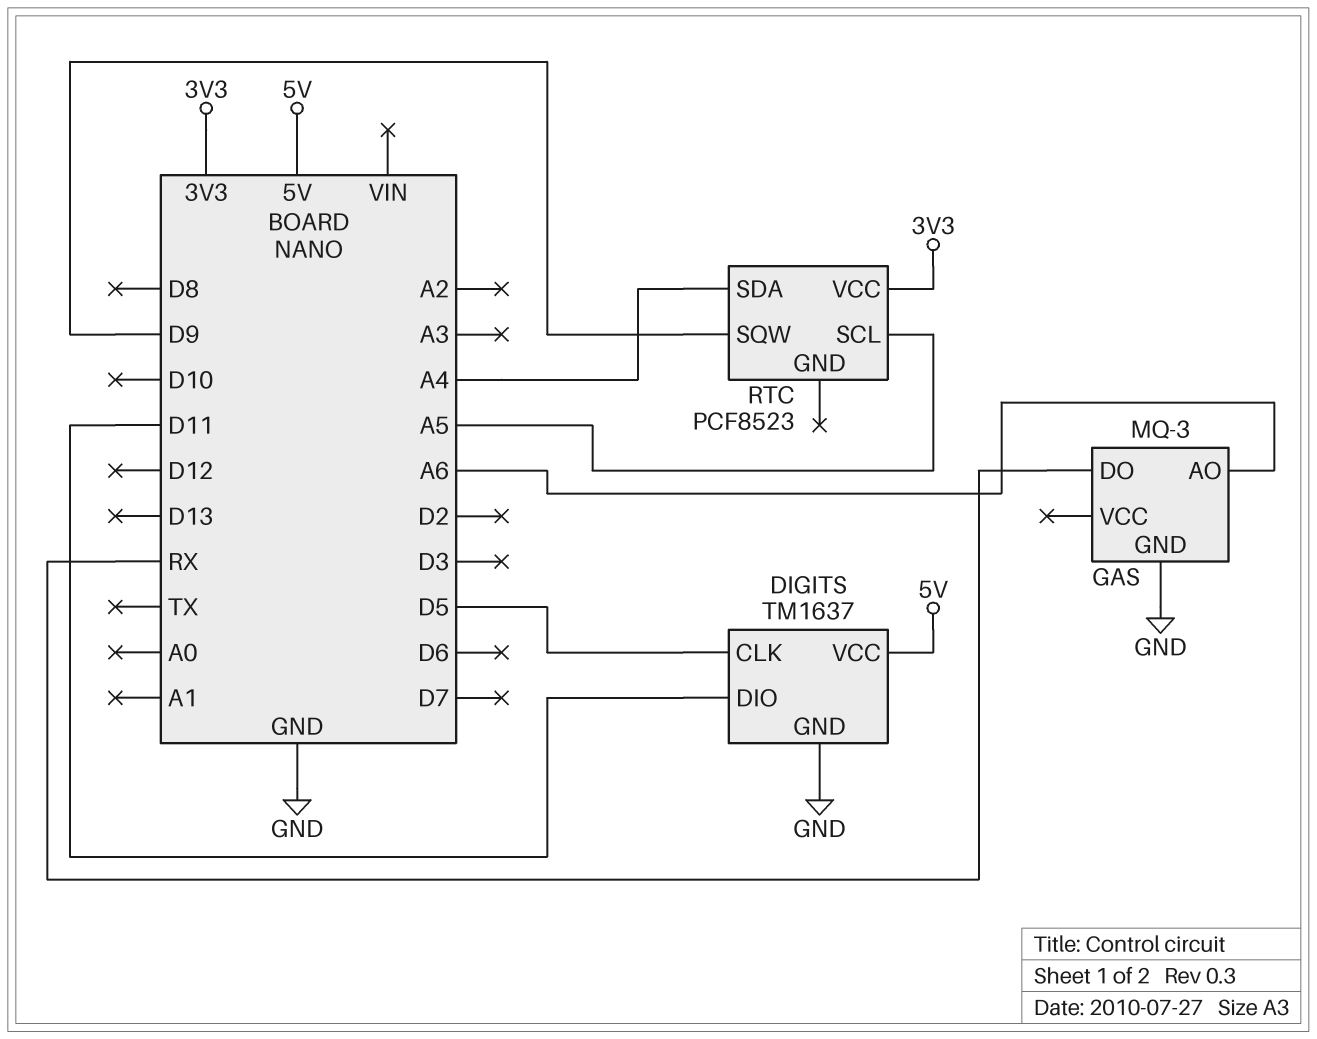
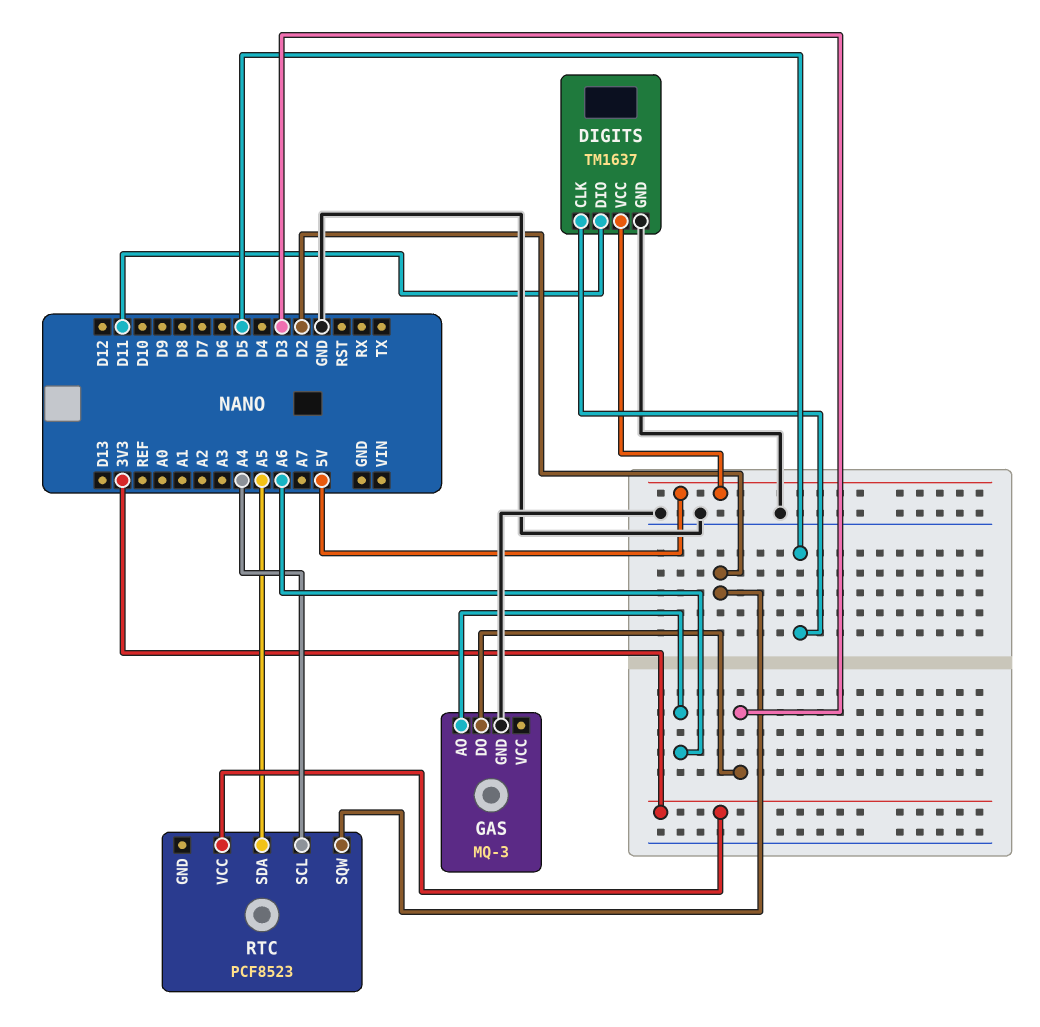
GAS pin DO: RX -> D3
RTC pin SCL: A5 -> A4
RTC pin SDA: A4 -> A5
RTC pin SQW: D9 -> D2

